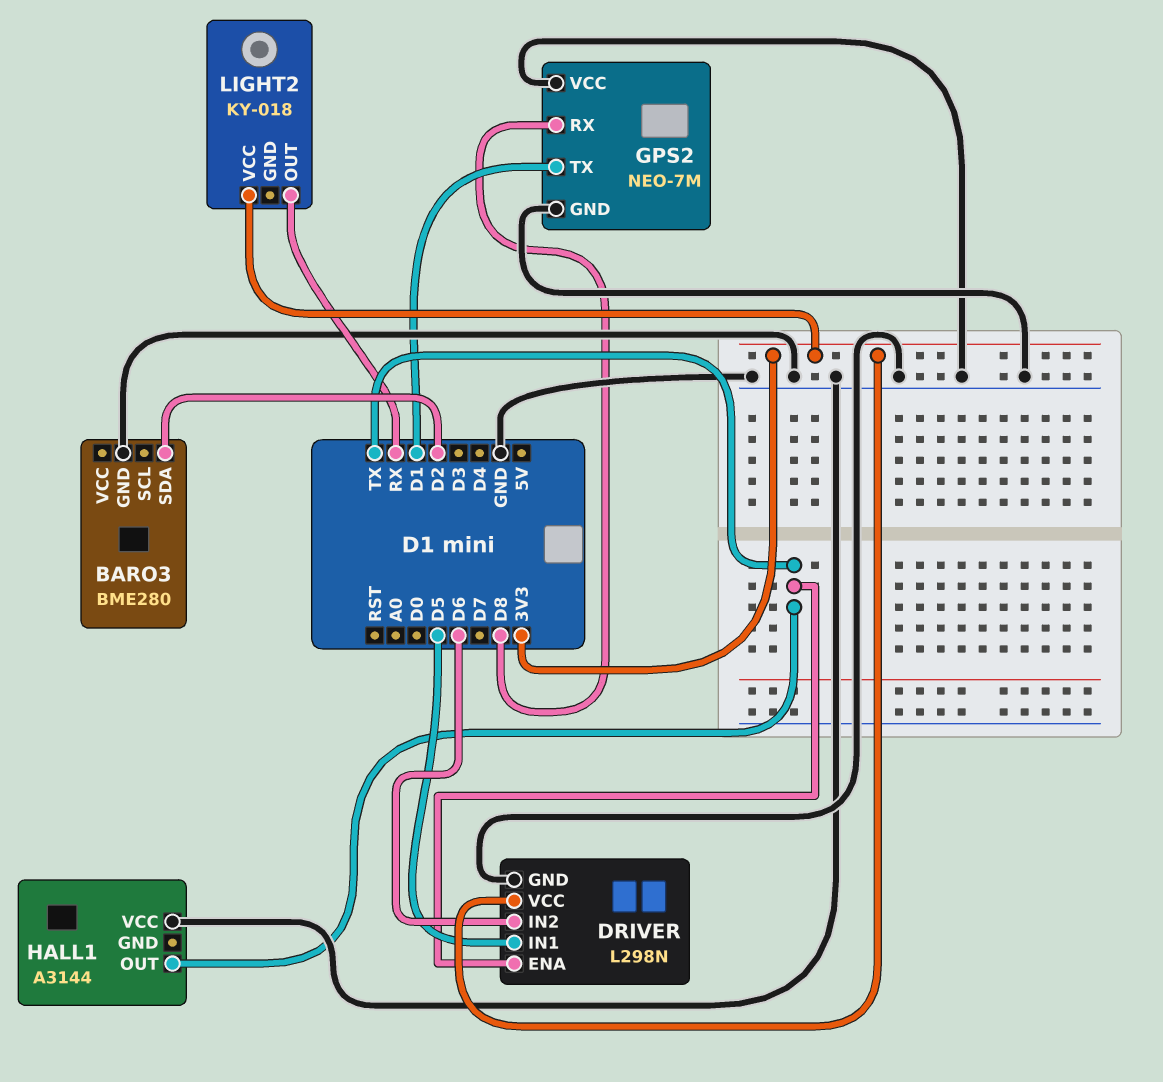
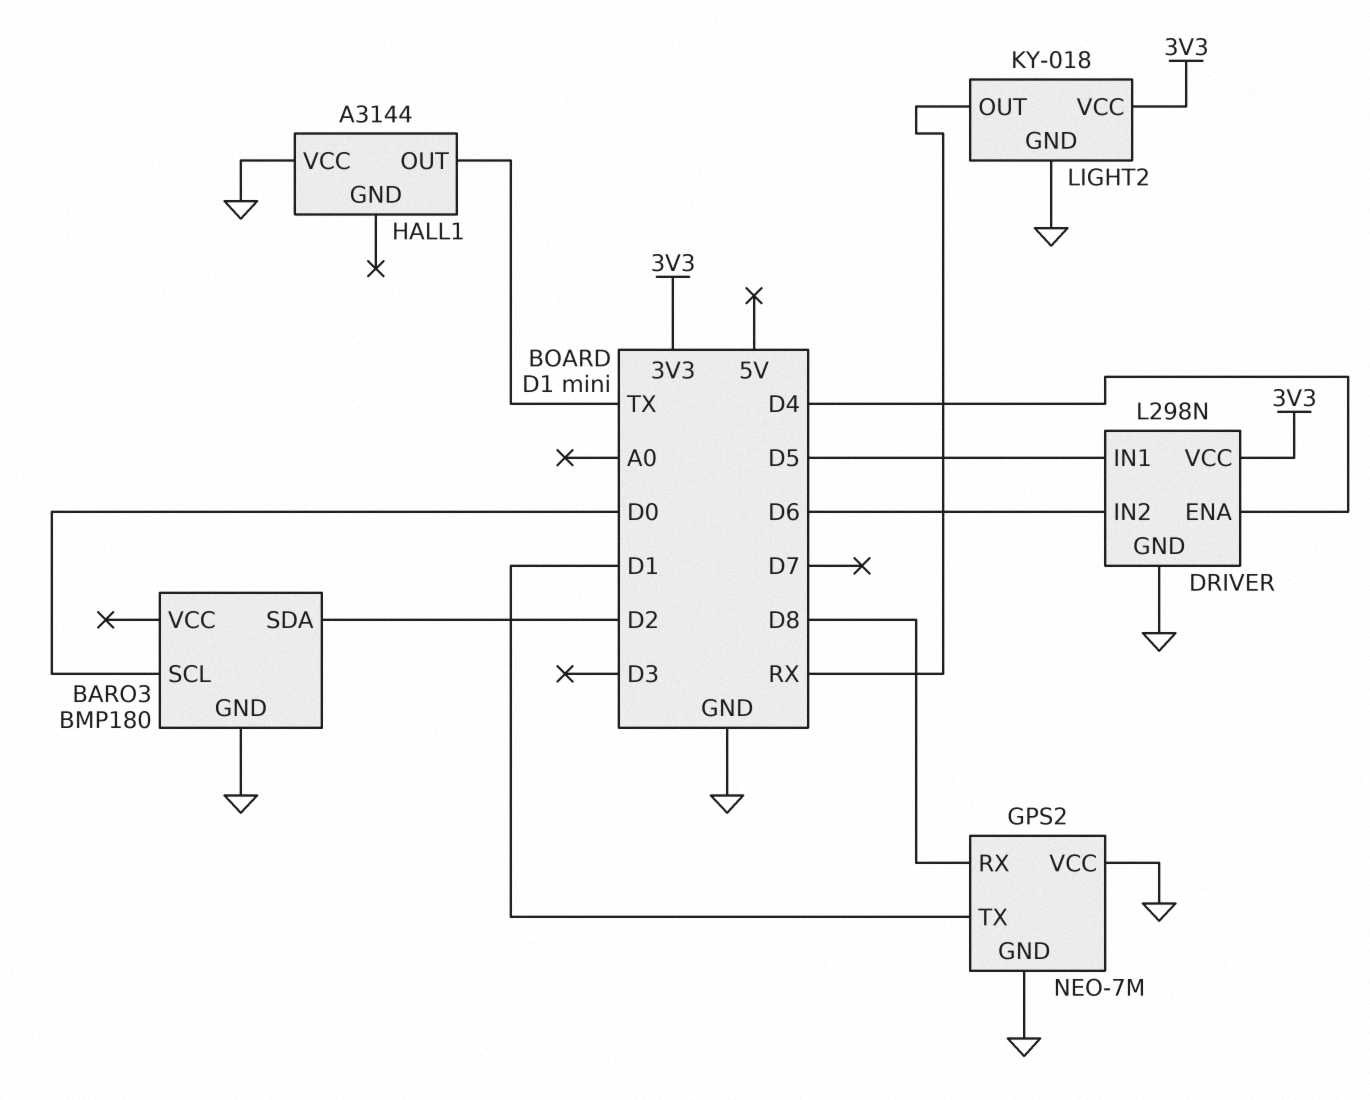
BARO3: BME280 -> BMP180
BARO3 pin SCL: none -> D0
DRIVER pin ENA: TX -> D4
LIGHT2 pin GND: none -> GND

